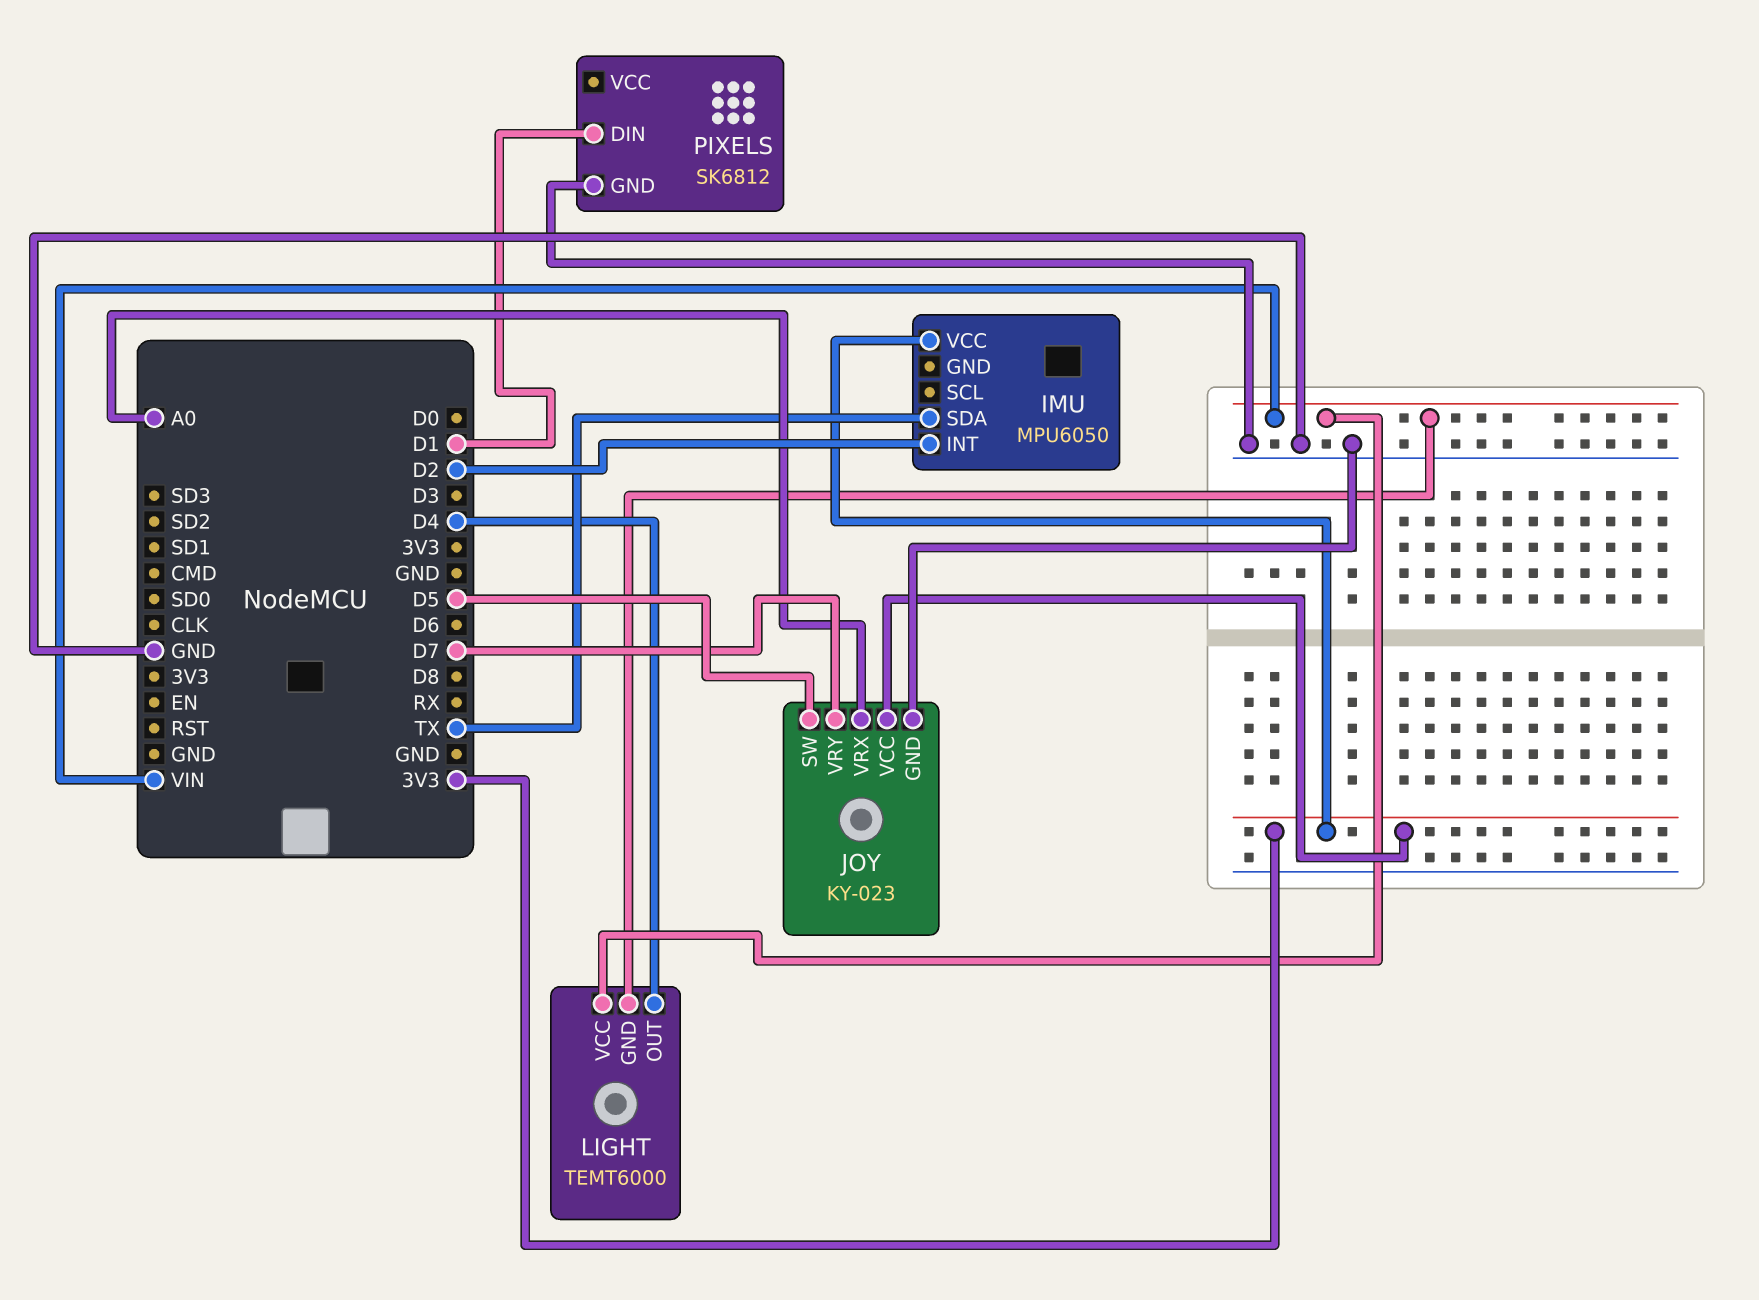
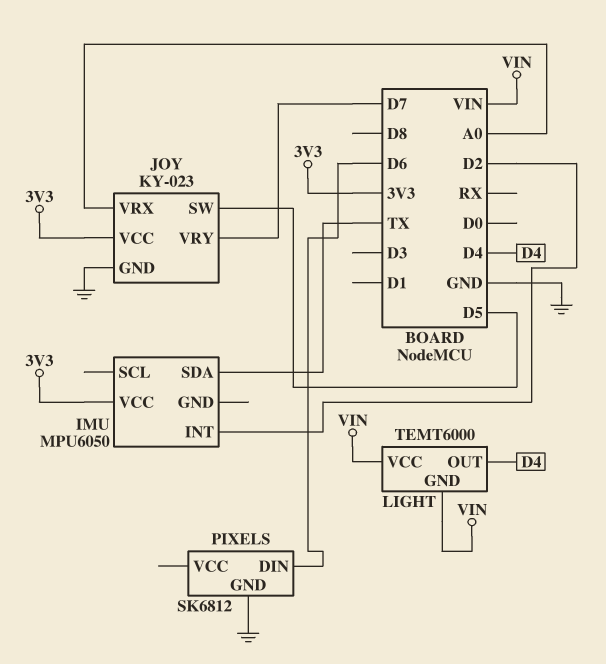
PIXELS pin DIN: D1 -> D6

